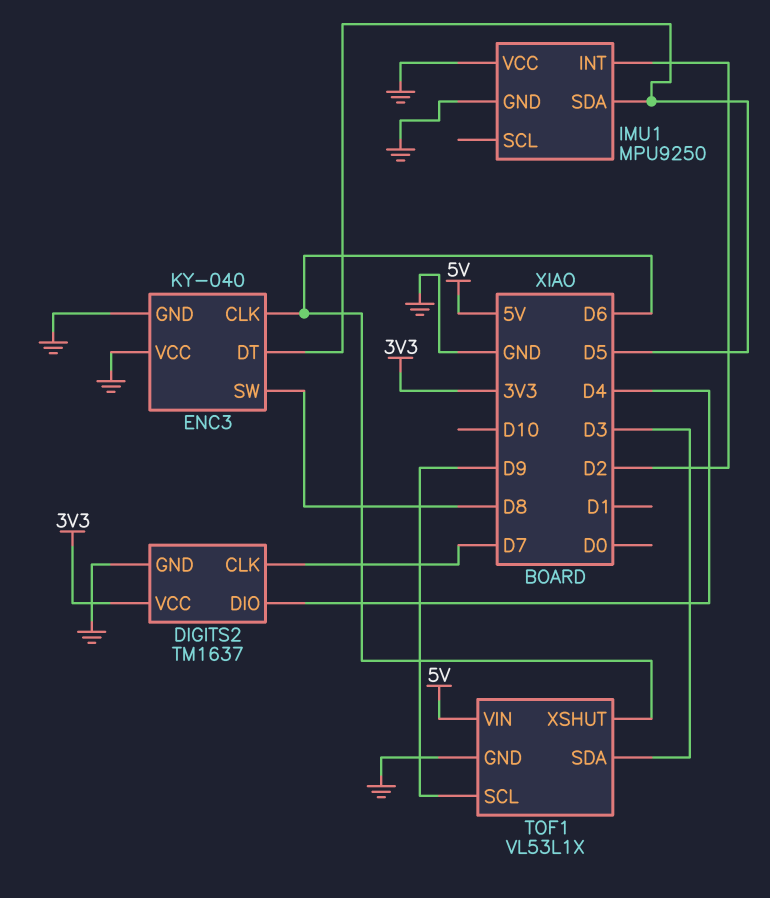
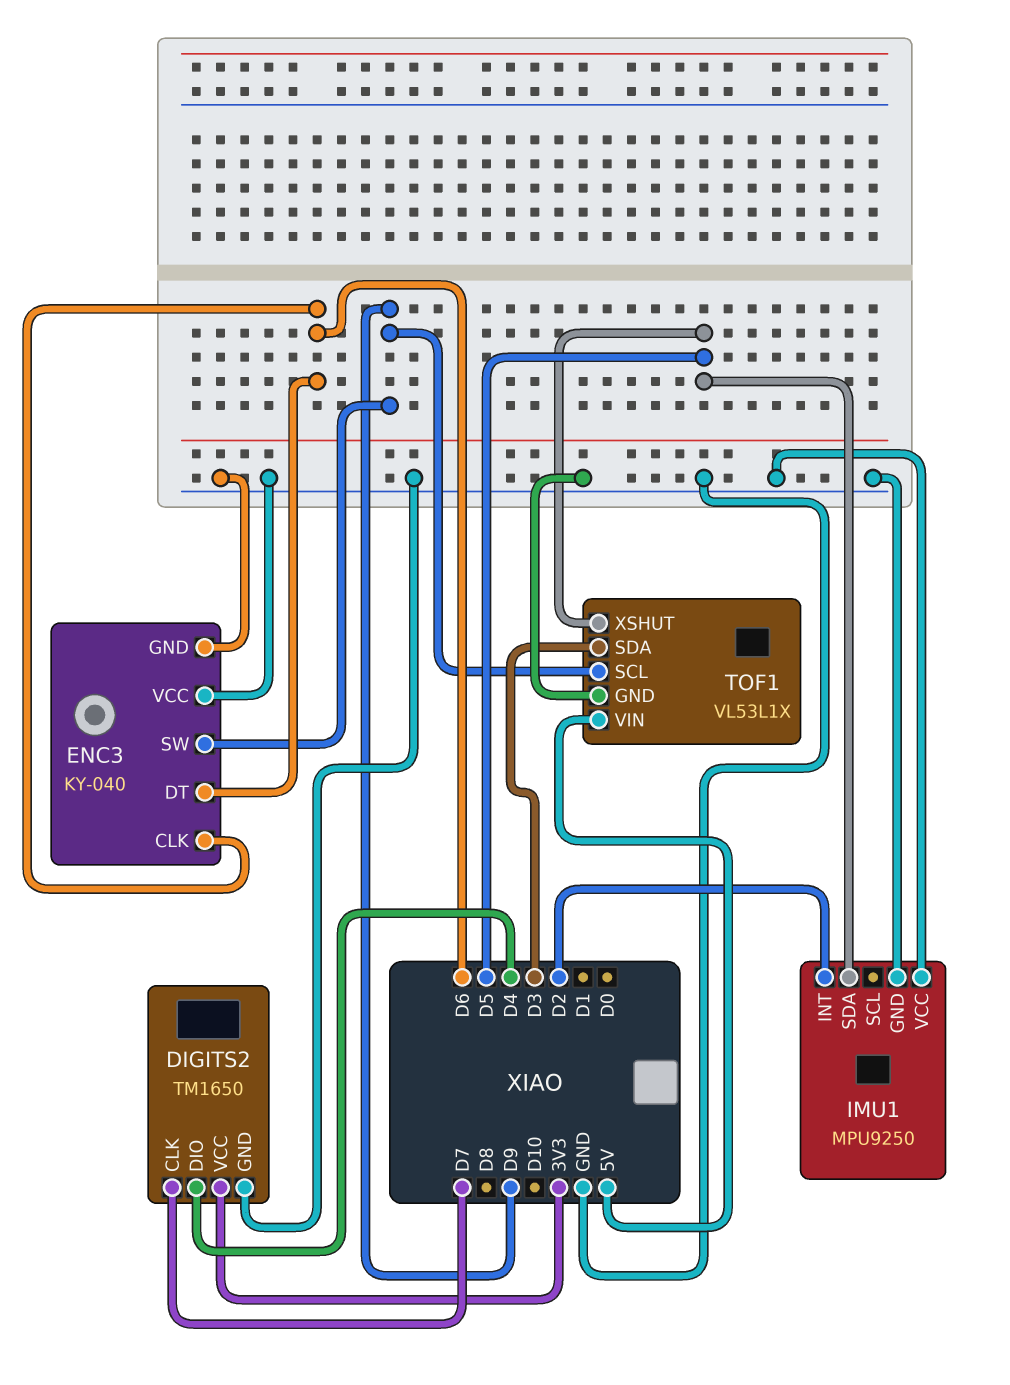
DIGITS2: TM1637 -> TM1650
ENC3 pin DT: D5 -> D6
ENC3 pin SW: D8 -> D9
TOF1 pin XSHUT: D6 -> D5

